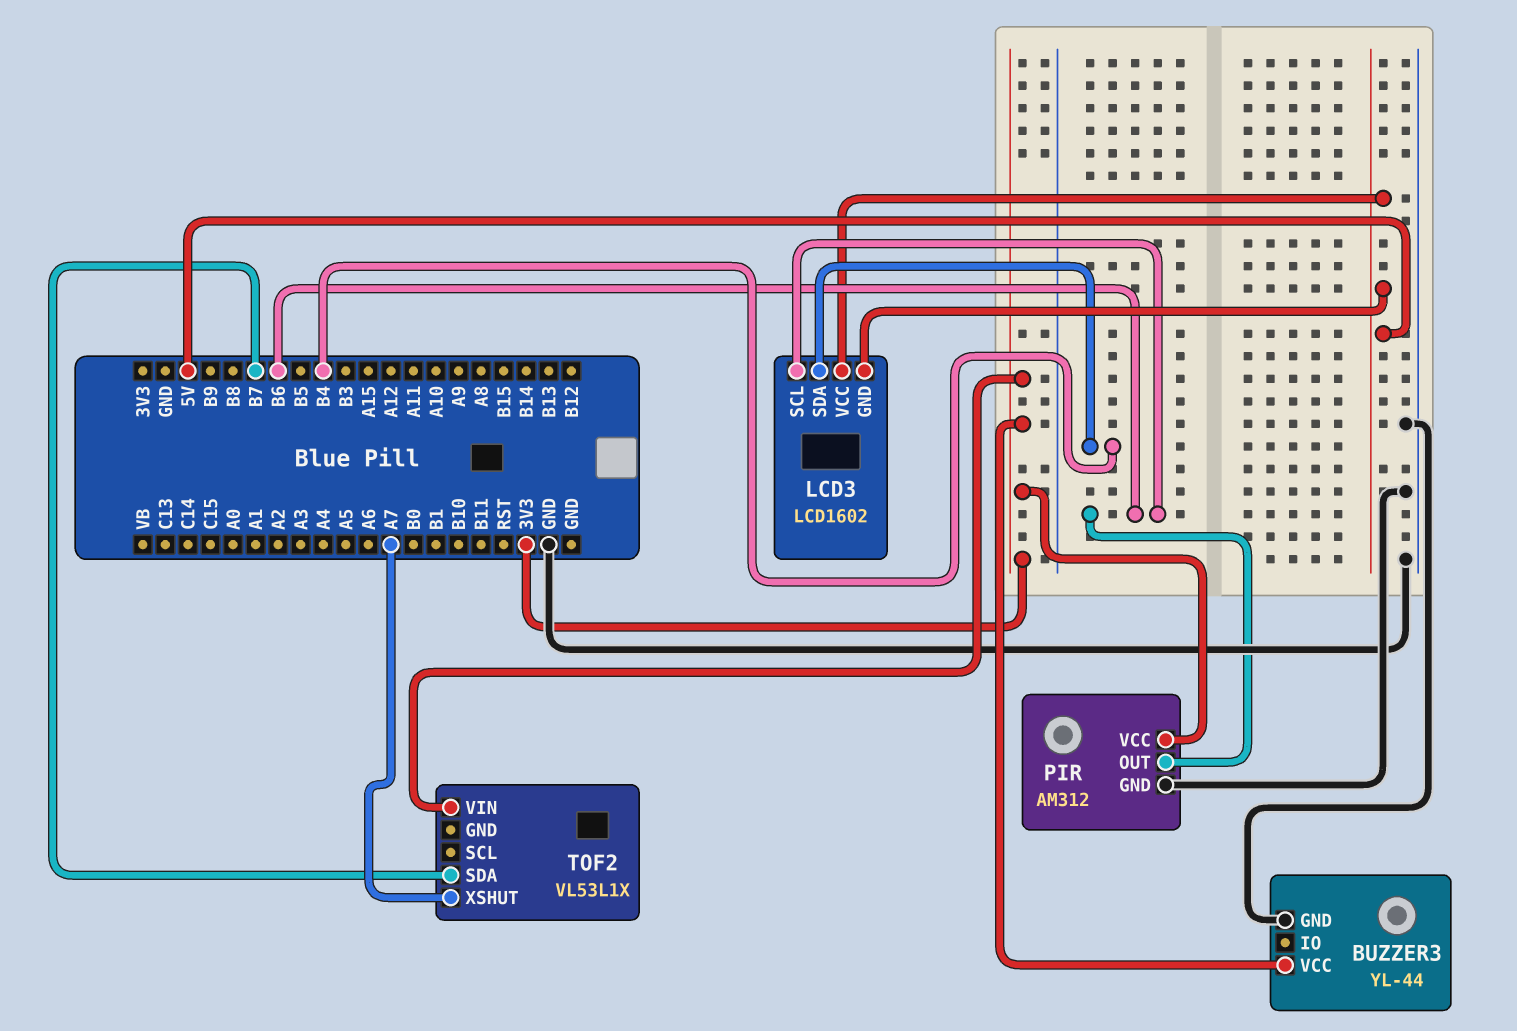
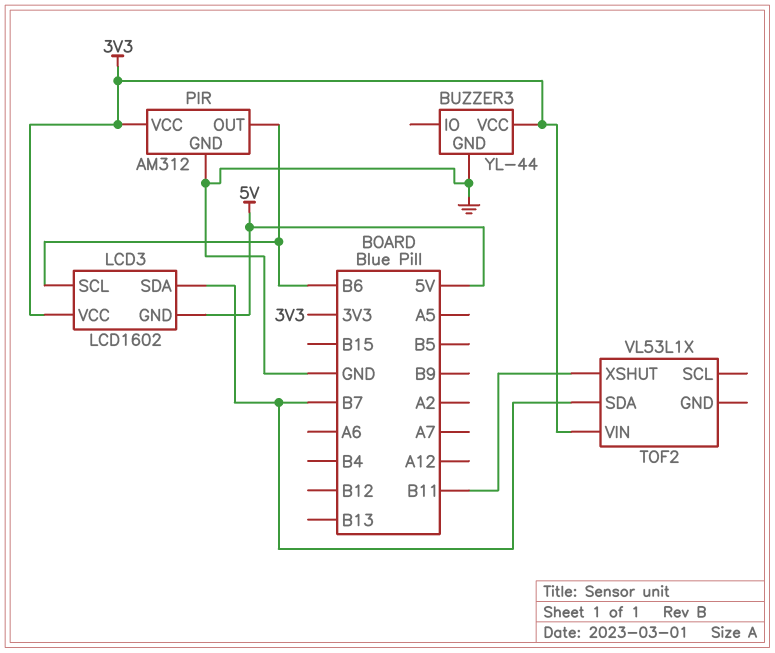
LCD3 pin SDA: B4 -> B7
LCD3 pin VCC: 5V -> 3V3
TOF2 pin XSHUT: A7 -> B11

